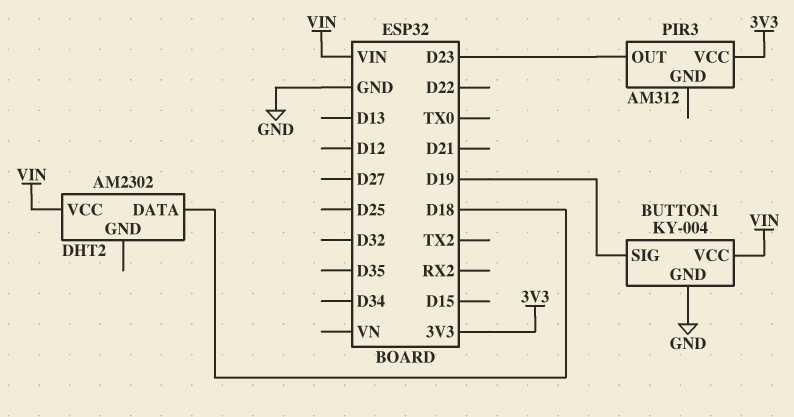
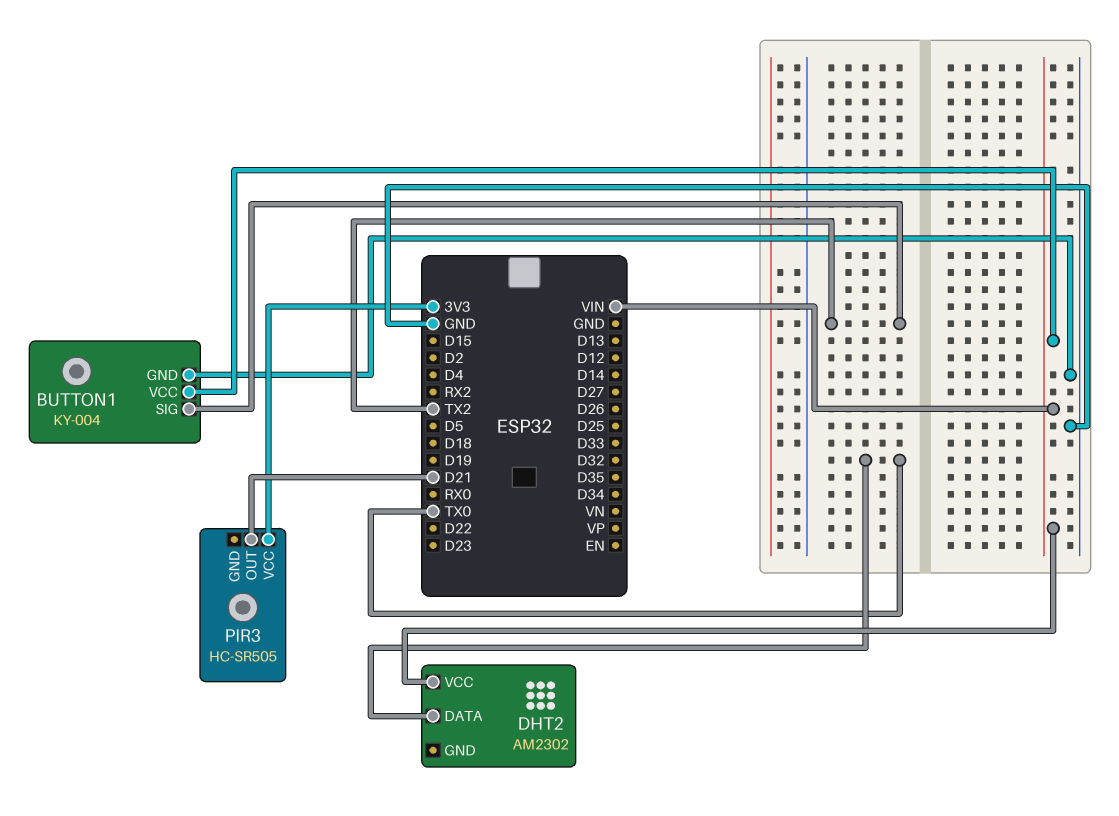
BUTTON1 pin SIG: D19 -> TX2
DHT2 pin DATA: D18 -> TX0
PIR3: AM312 -> HC-SR505
PIR3 pin OUT: D23 -> D21

